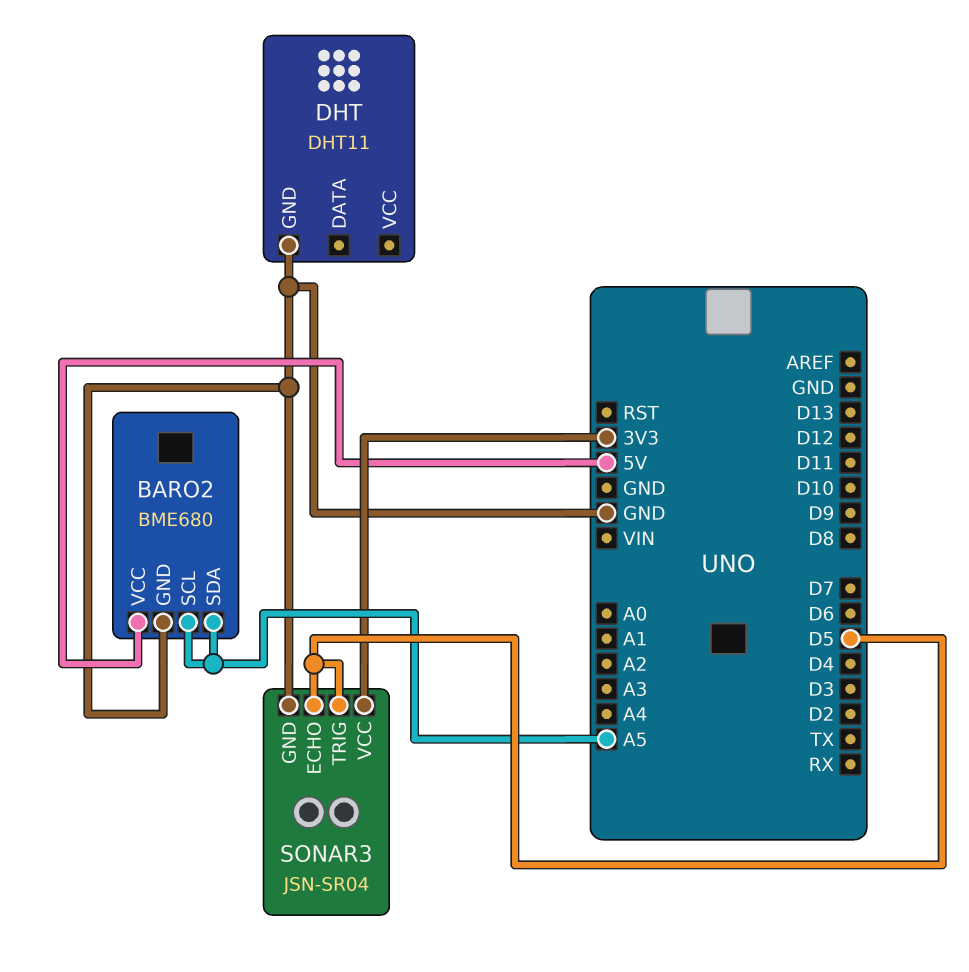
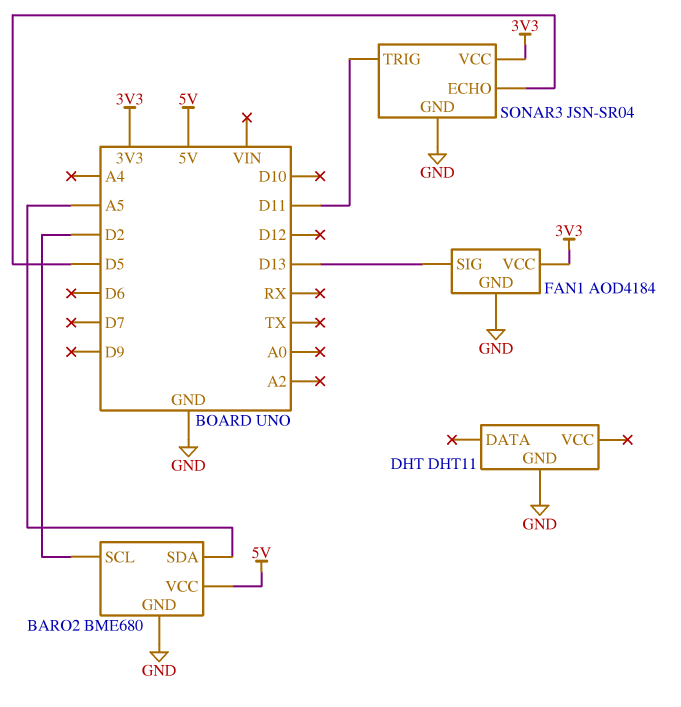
BARO2 pin SCL: A5 -> D2
FAN1: none -> AOD4184
FAN1 pin GND: none -> GND
FAN1 pin SIG: none -> D13
FAN1 pin VCC: none -> 3V3
SONAR3 pin TRIG: D5 -> D11

